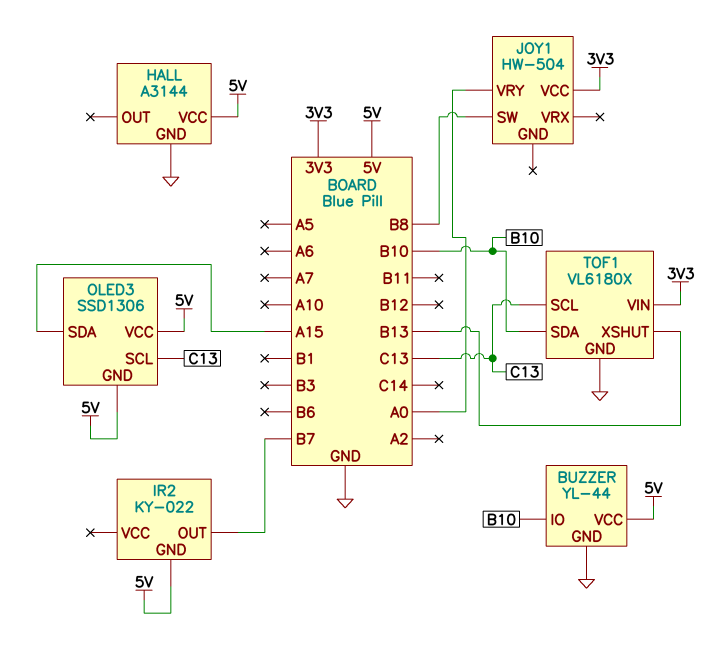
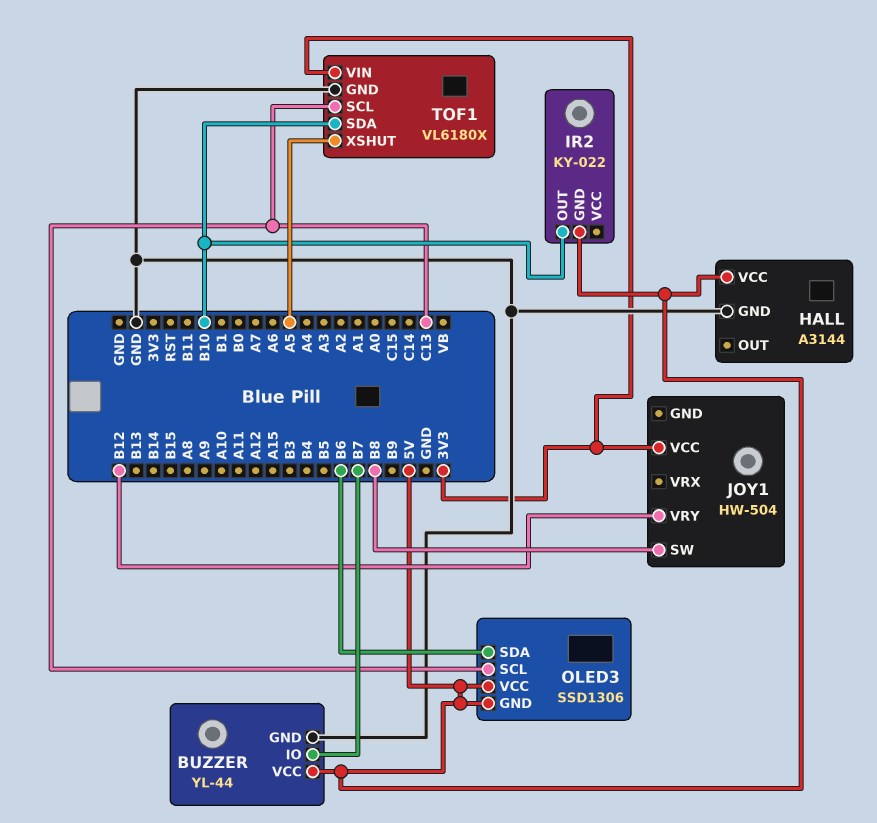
BUZZER pin IO: B10 -> B7
IR2 pin OUT: B7 -> B10
JOY1 pin VRY: A0 -> B12
OLED3 pin SDA: A15 -> B6
TOF1 pin XSHUT: B13 -> A5

